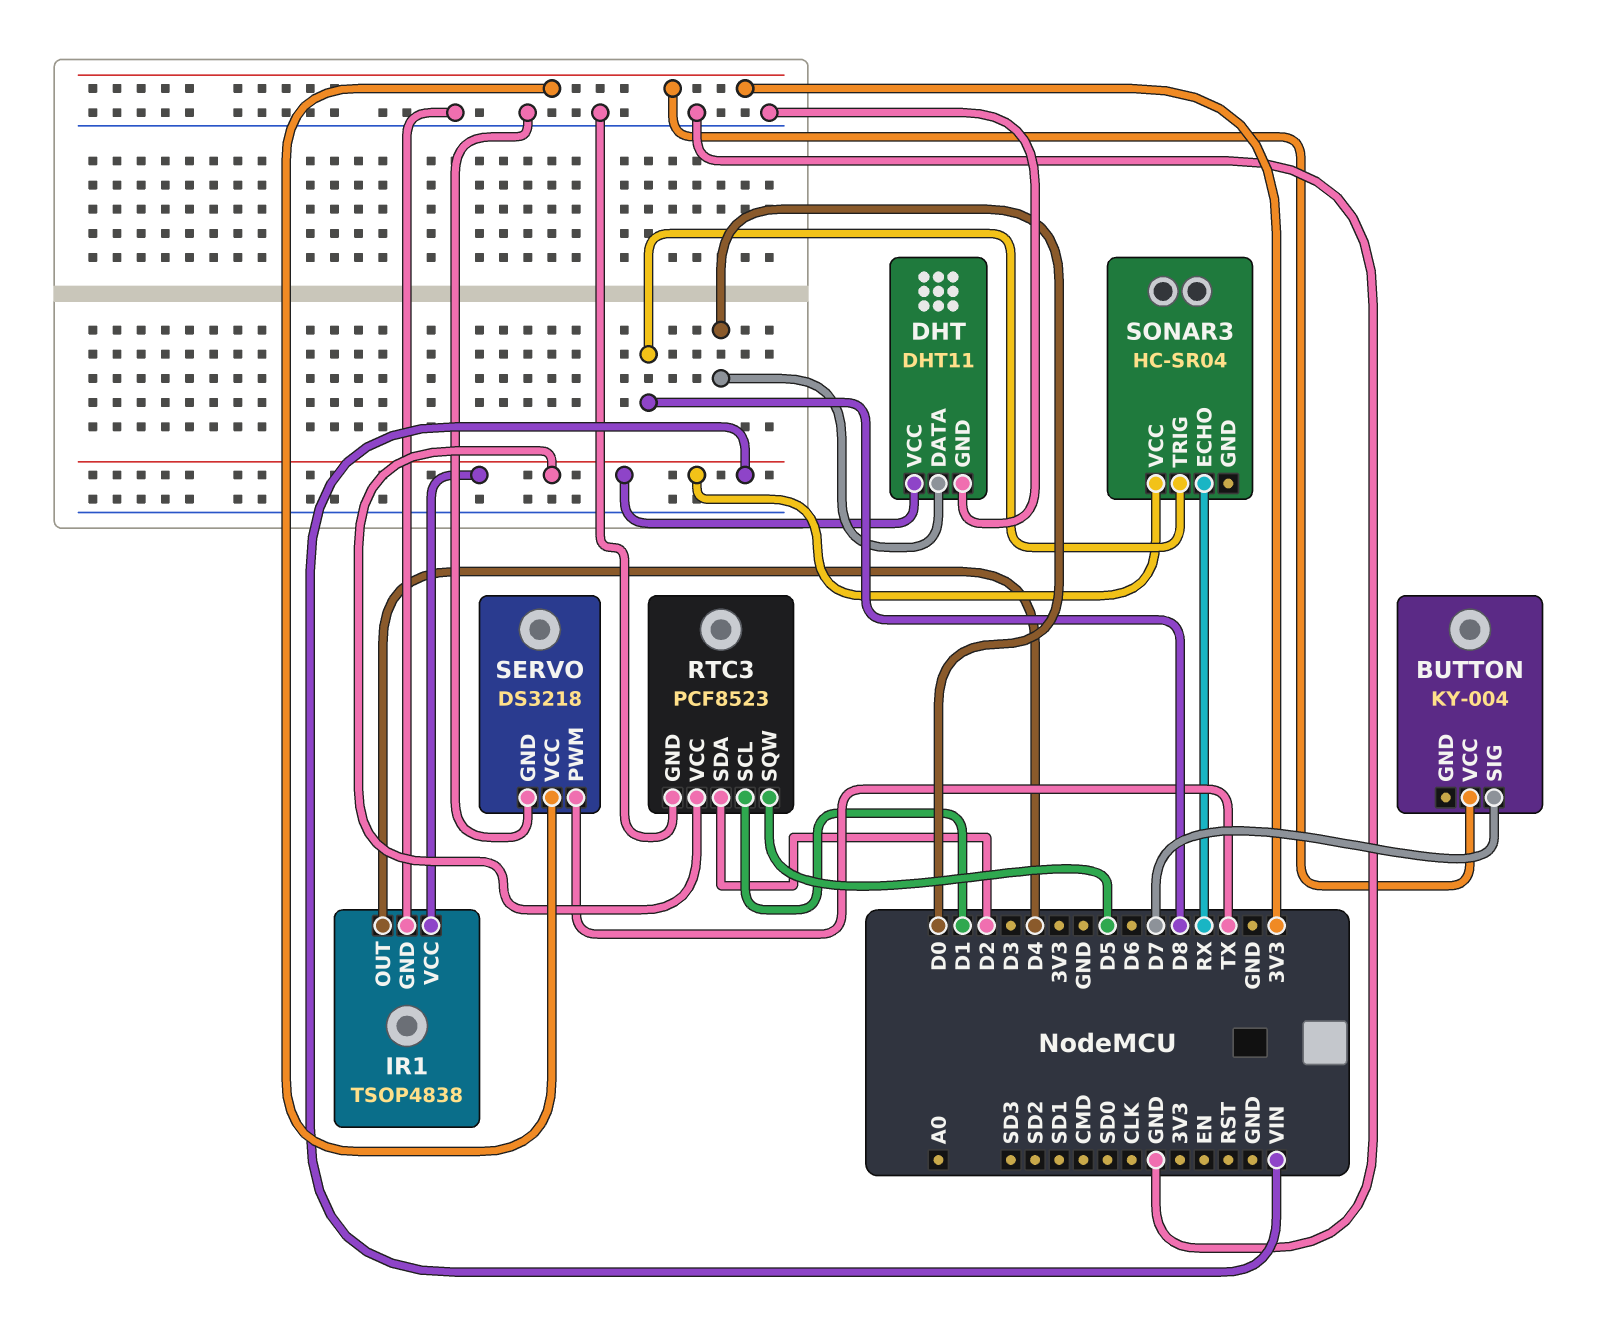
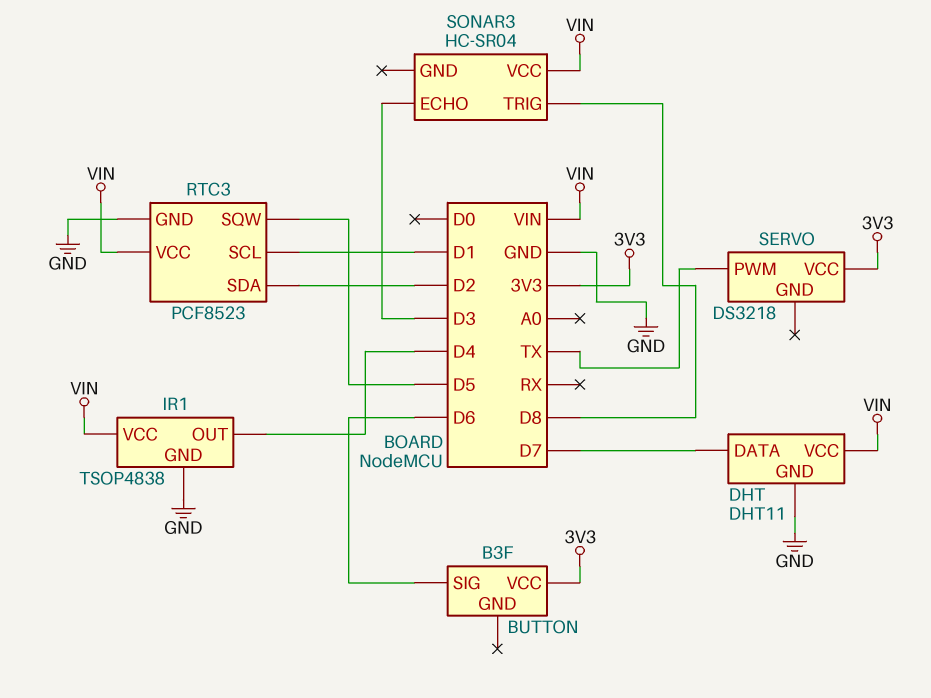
BUTTON: KY-004 -> B3F
BUTTON pin SIG: D7 -> D6
DHT pin DATA: D0 -> D7
SERVO pin GND: GND -> none
SONAR3 pin ECHO: RX -> D3

